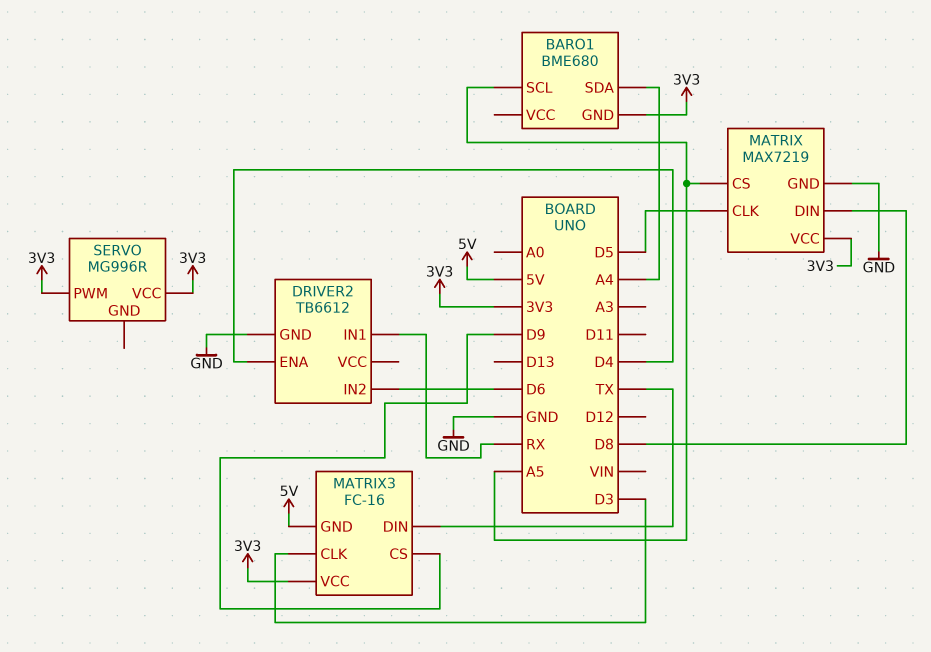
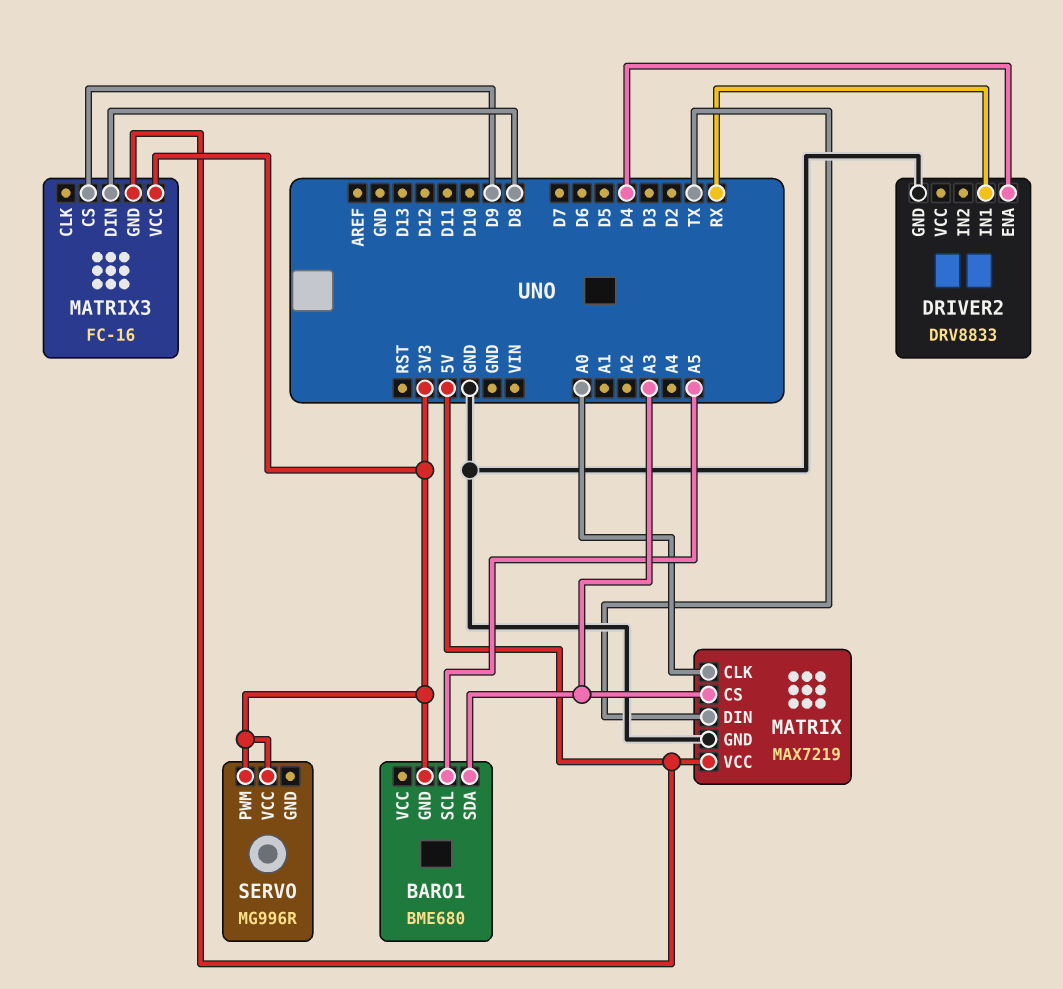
BARO1 pin SDA: A4 -> A3
DRIVER2: TB6612 -> DRV8833
DRIVER2 pin IN2: D6 -> none
MATRIX pin CLK: D5 -> A0
MATRIX pin CS: A5 -> A3
MATRIX pin DIN: D8 -> TX
MATRIX pin VCC: 3V3 -> 5V
MATRIX3 pin CLK: D3 -> none
MATRIX3 pin DIN: TX -> D8

